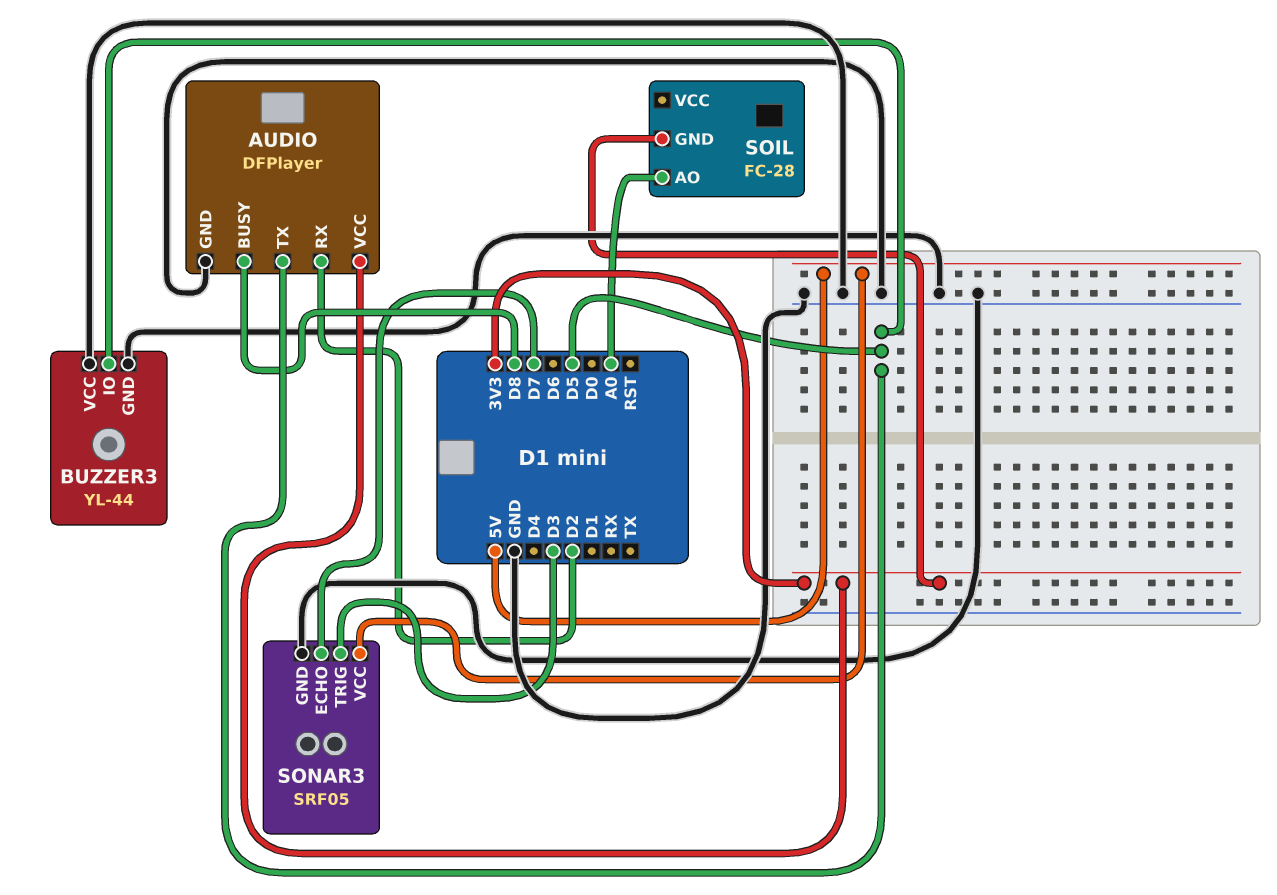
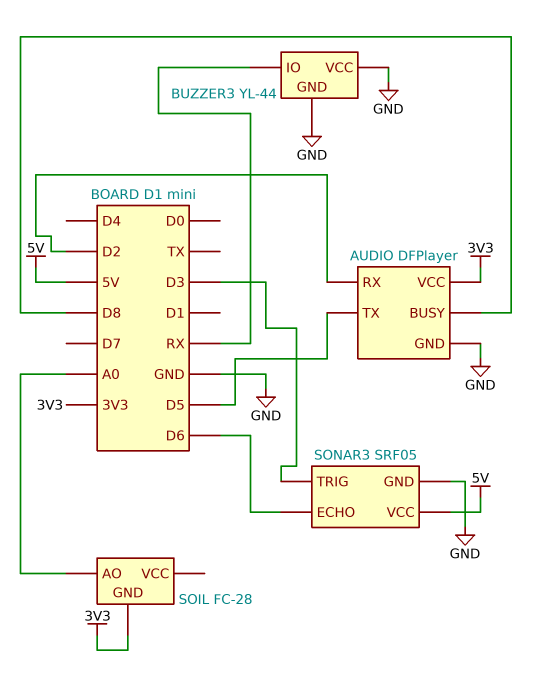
BUZZER3 pin IO: D5 -> RX
SONAR3 pin ECHO: D7 -> D6

